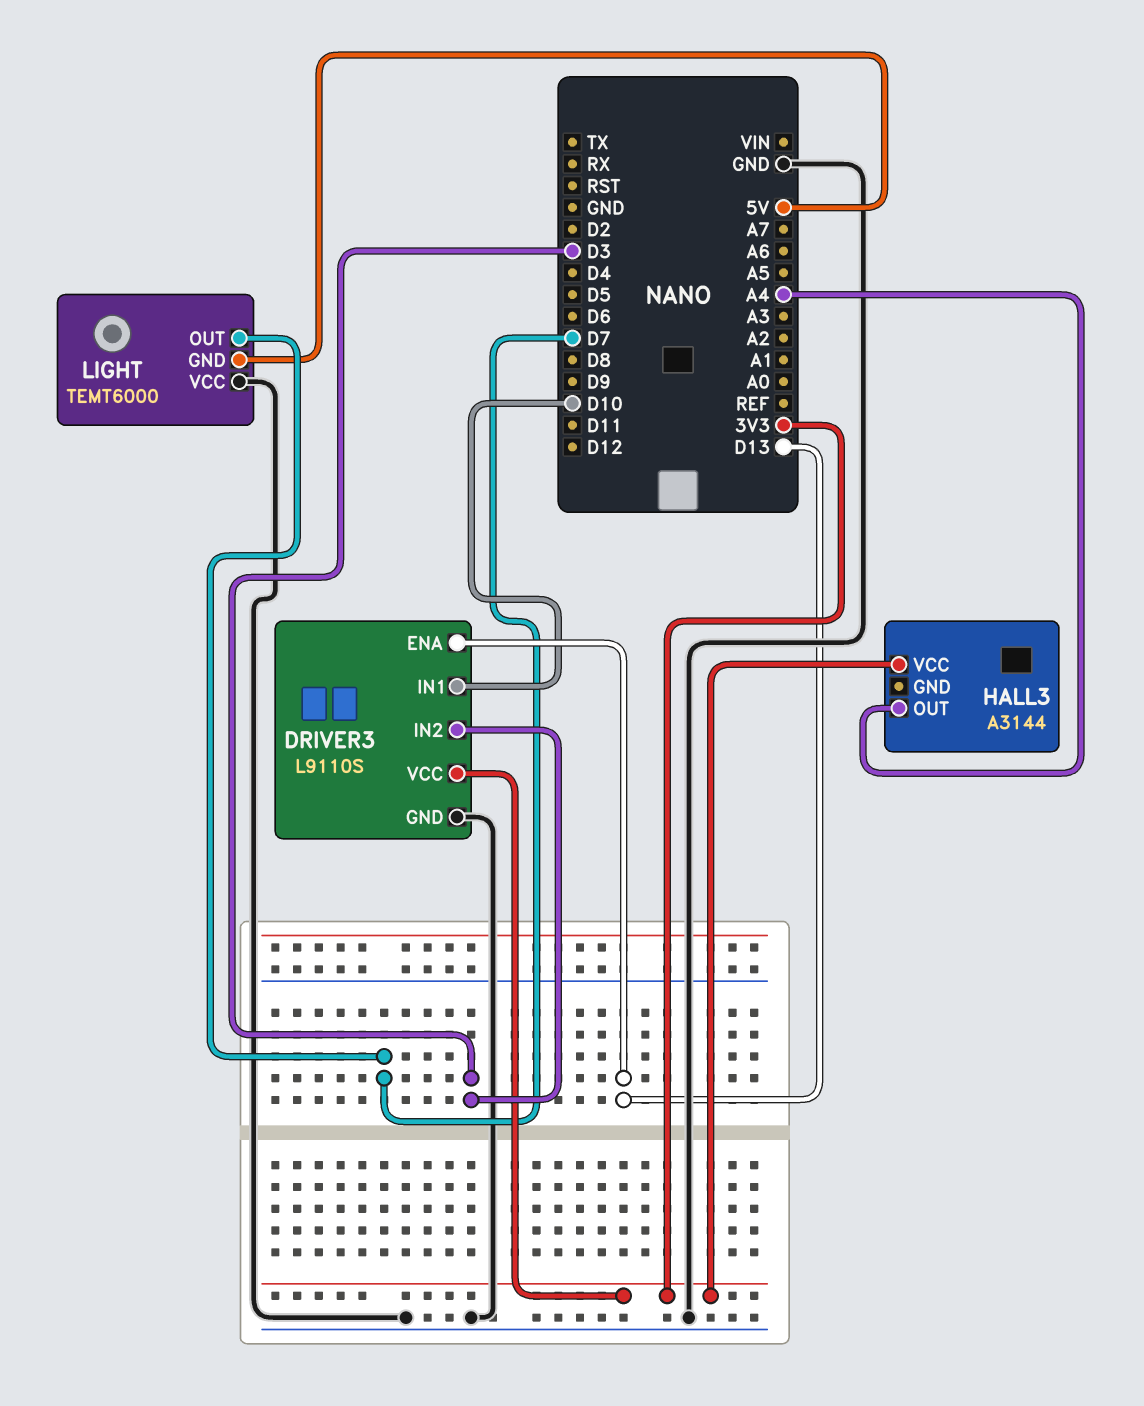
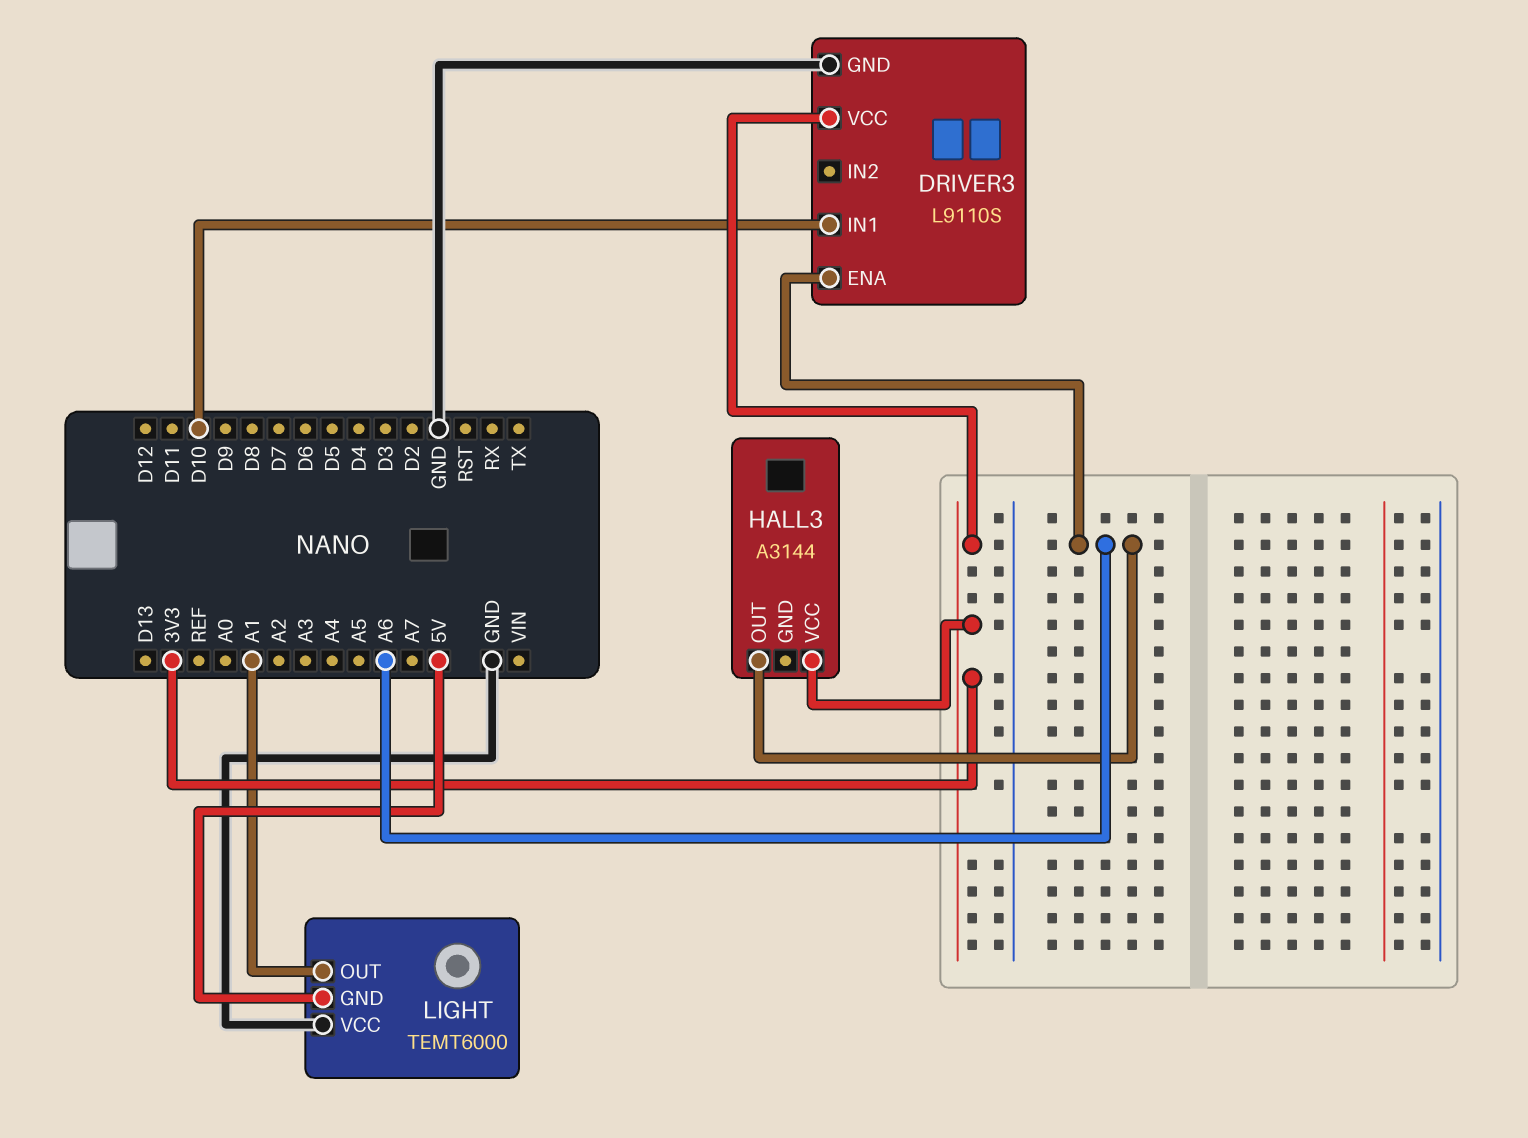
DRIVER3 pin ENA: D13 -> A6
DRIVER3 pin IN2: D3 -> none
HALL3 pin OUT: A4 -> A6
LIGHT pin OUT: D7 -> A1

